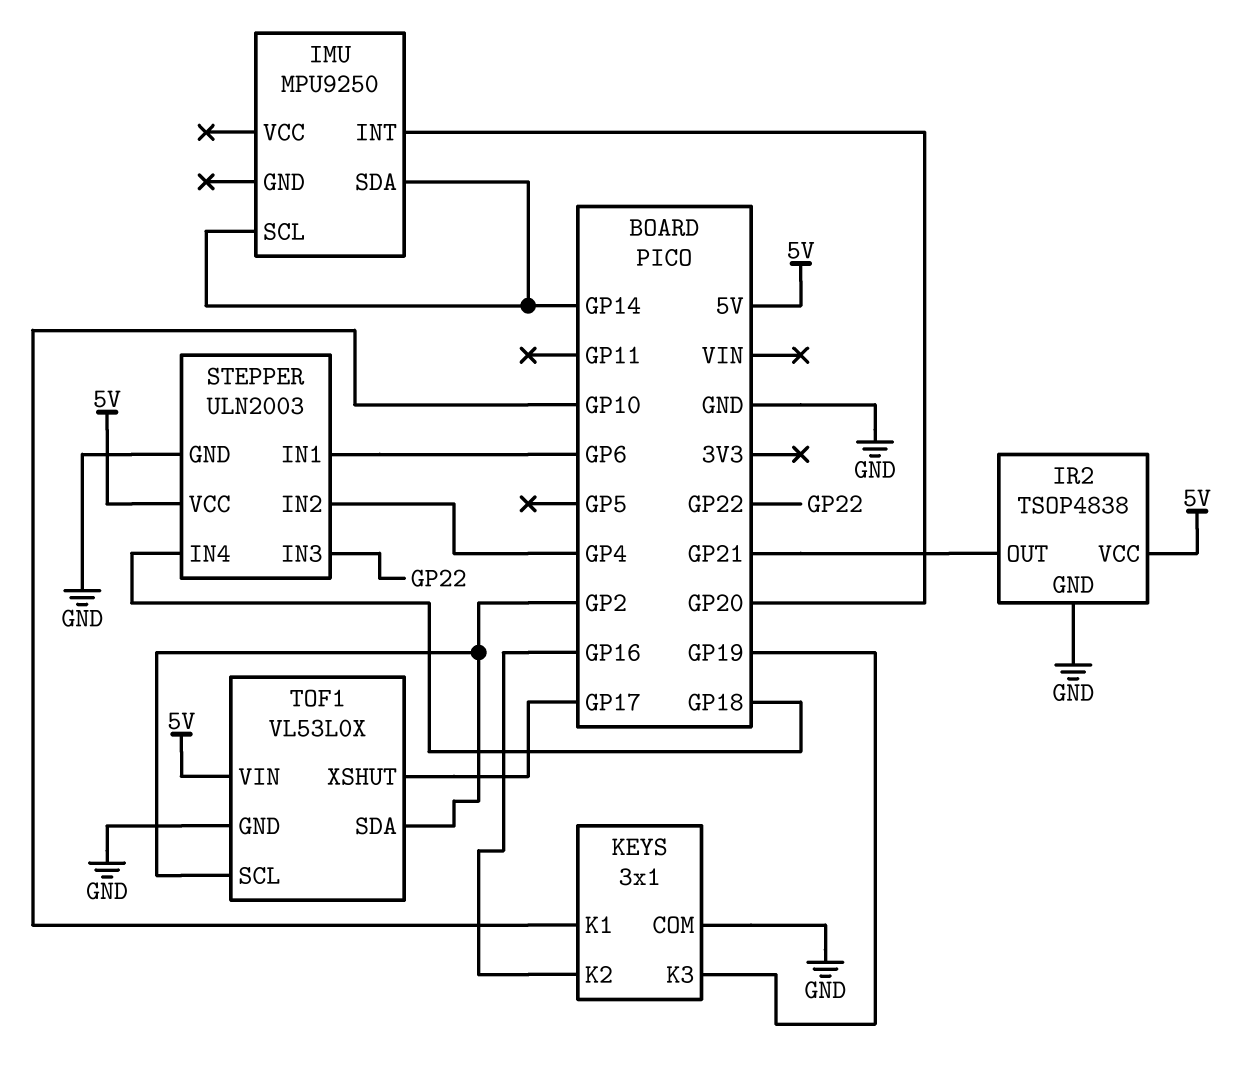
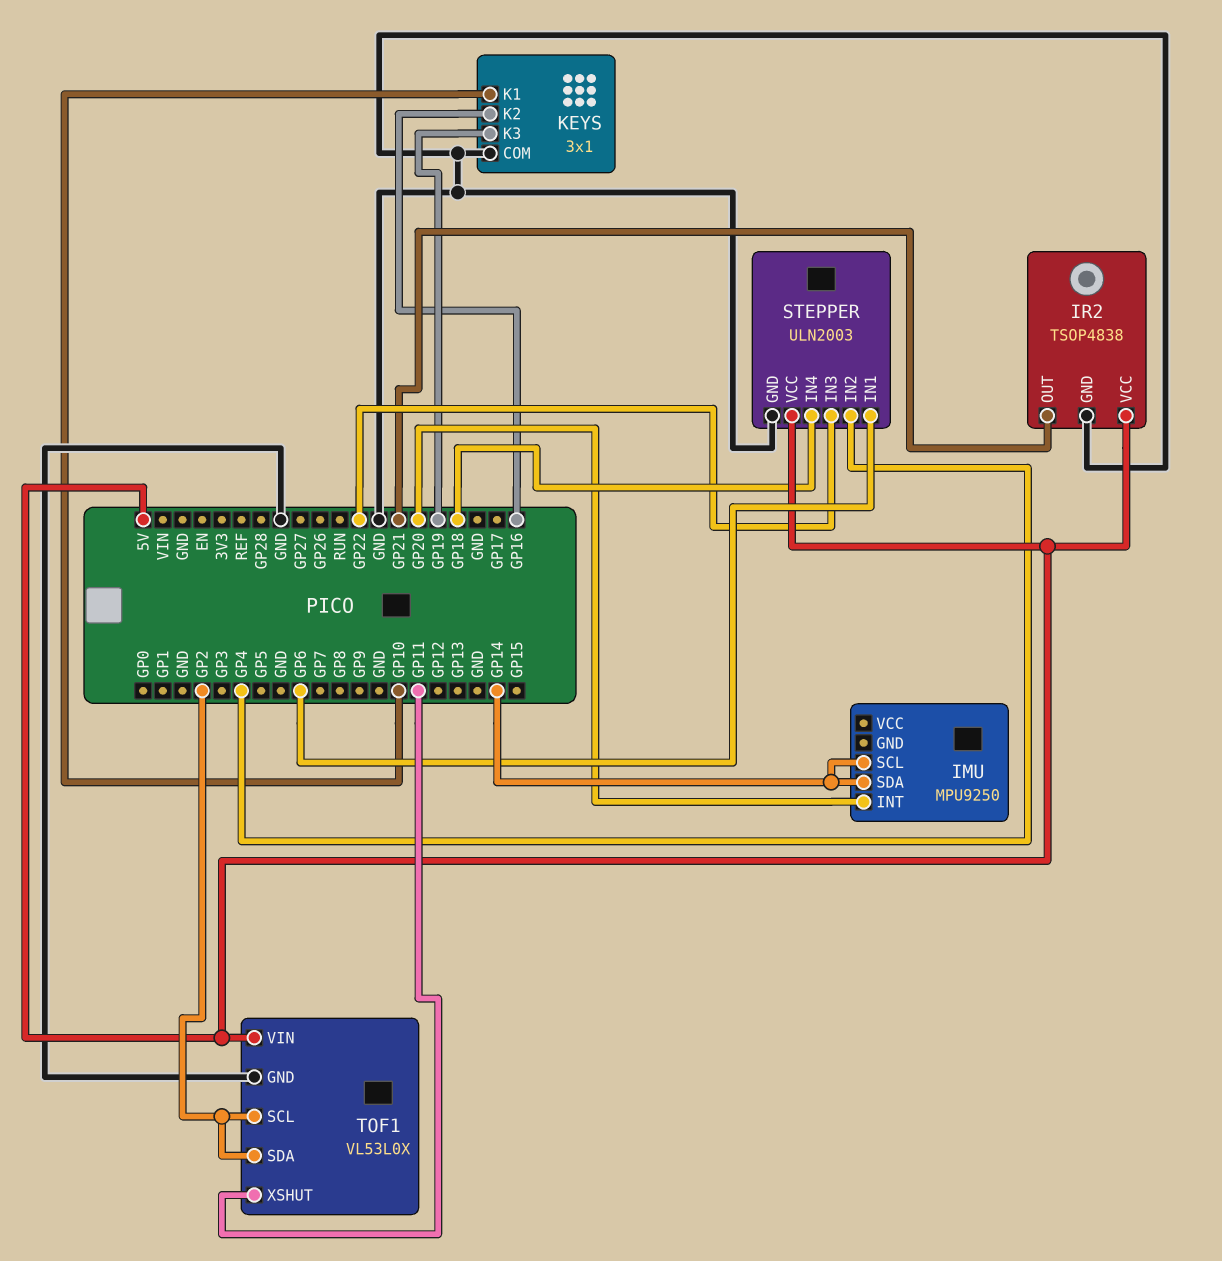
TOF1 pin XSHUT: GP17 -> GP11

